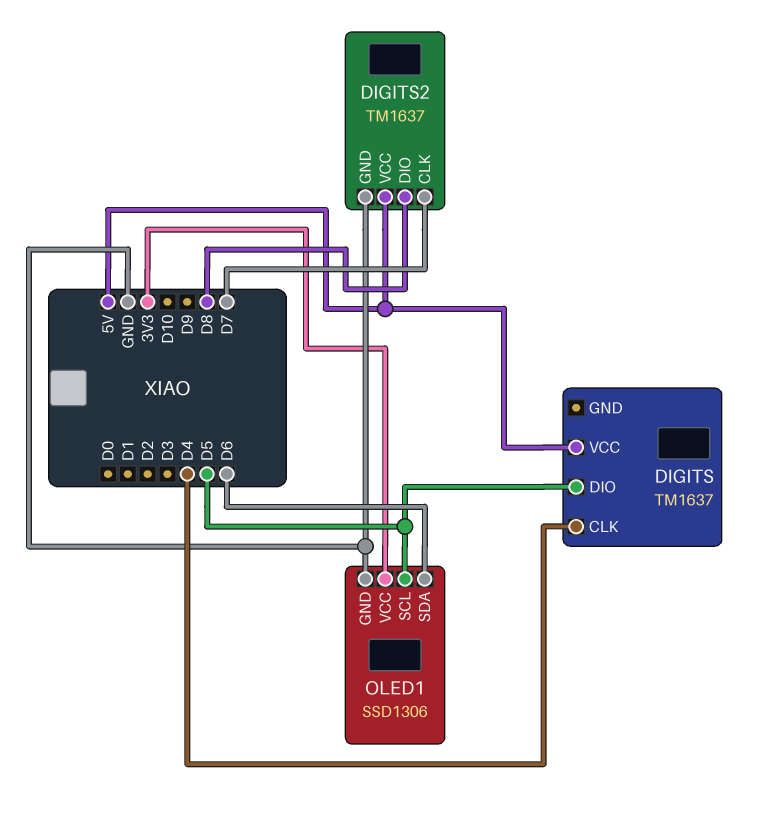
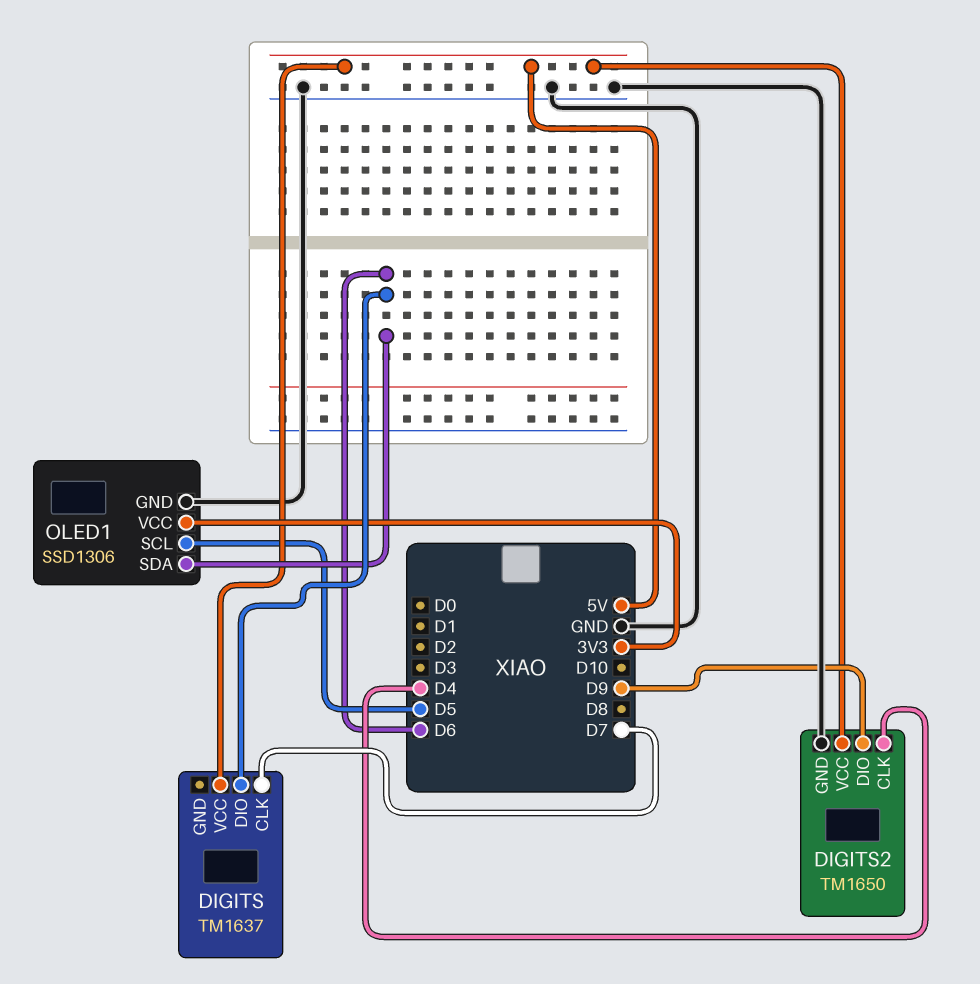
DIGITS pin CLK: D4 -> D7
DIGITS pin DIO: D5 -> D6
DIGITS2: TM1637 -> TM1650
DIGITS2 pin CLK: D7 -> D4
DIGITS2 pin DIO: D8 -> D9

